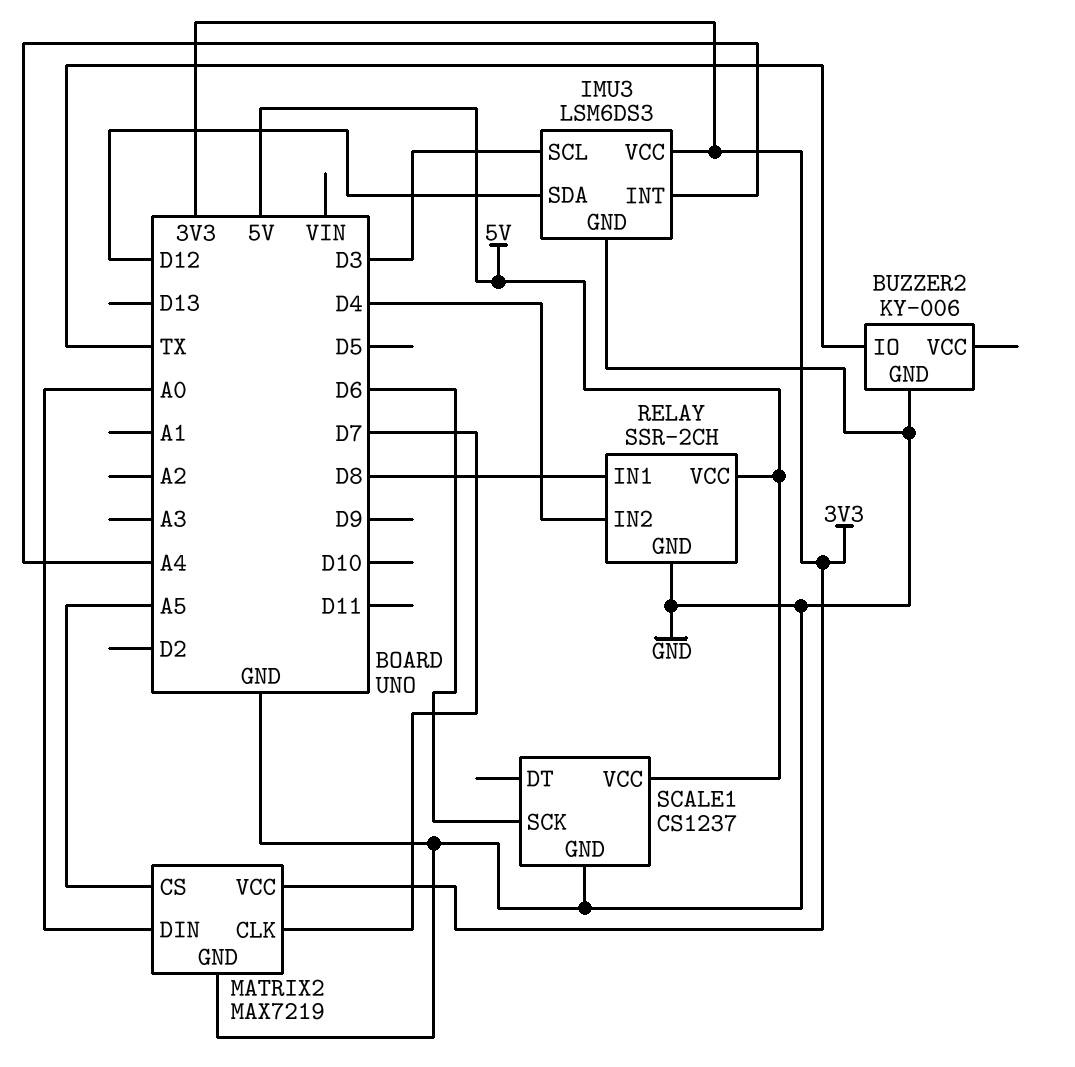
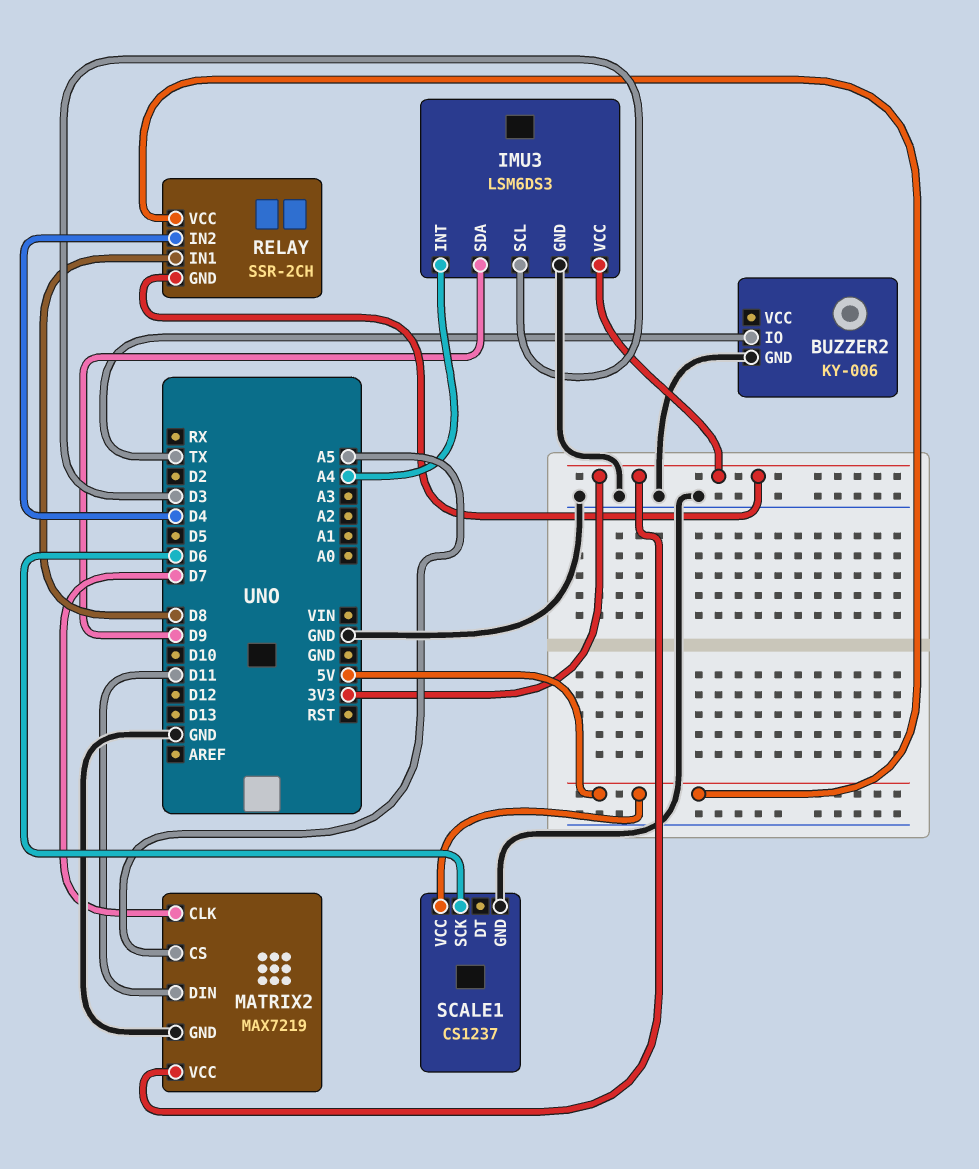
IMU3 pin SDA: D12 -> D9
MATRIX2 pin DIN: A0 -> D11
RELAY pin GND: GND -> 3V3

